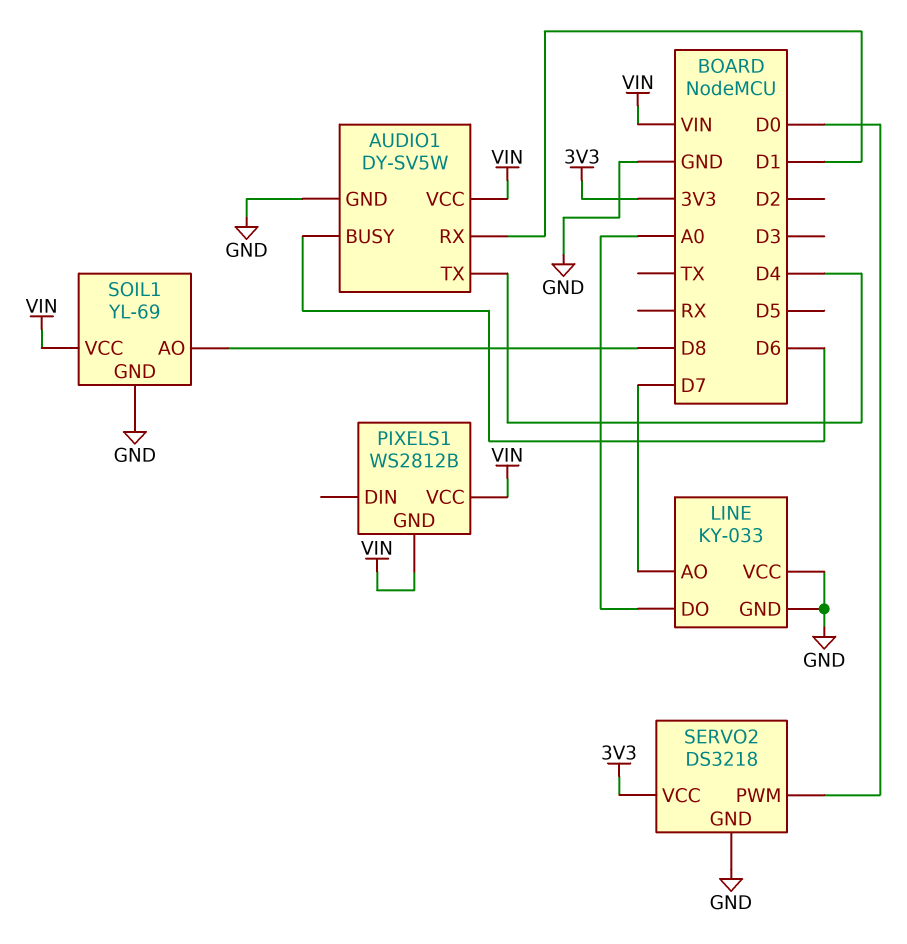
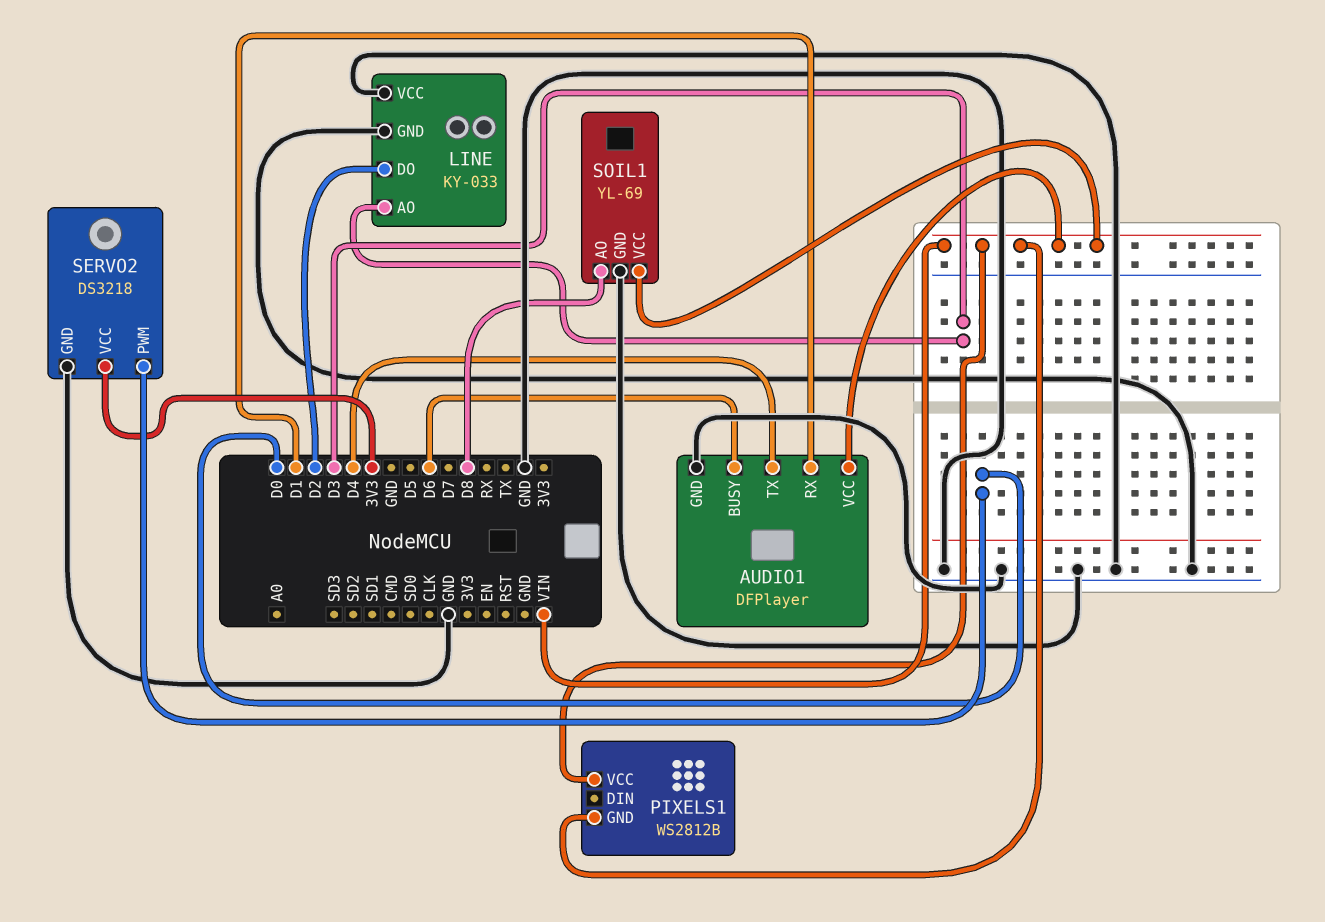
AUDIO1: DY-SV5W -> DFPlayer
LINE pin AO: D7 -> D3
LINE pin DO: A0 -> D2

